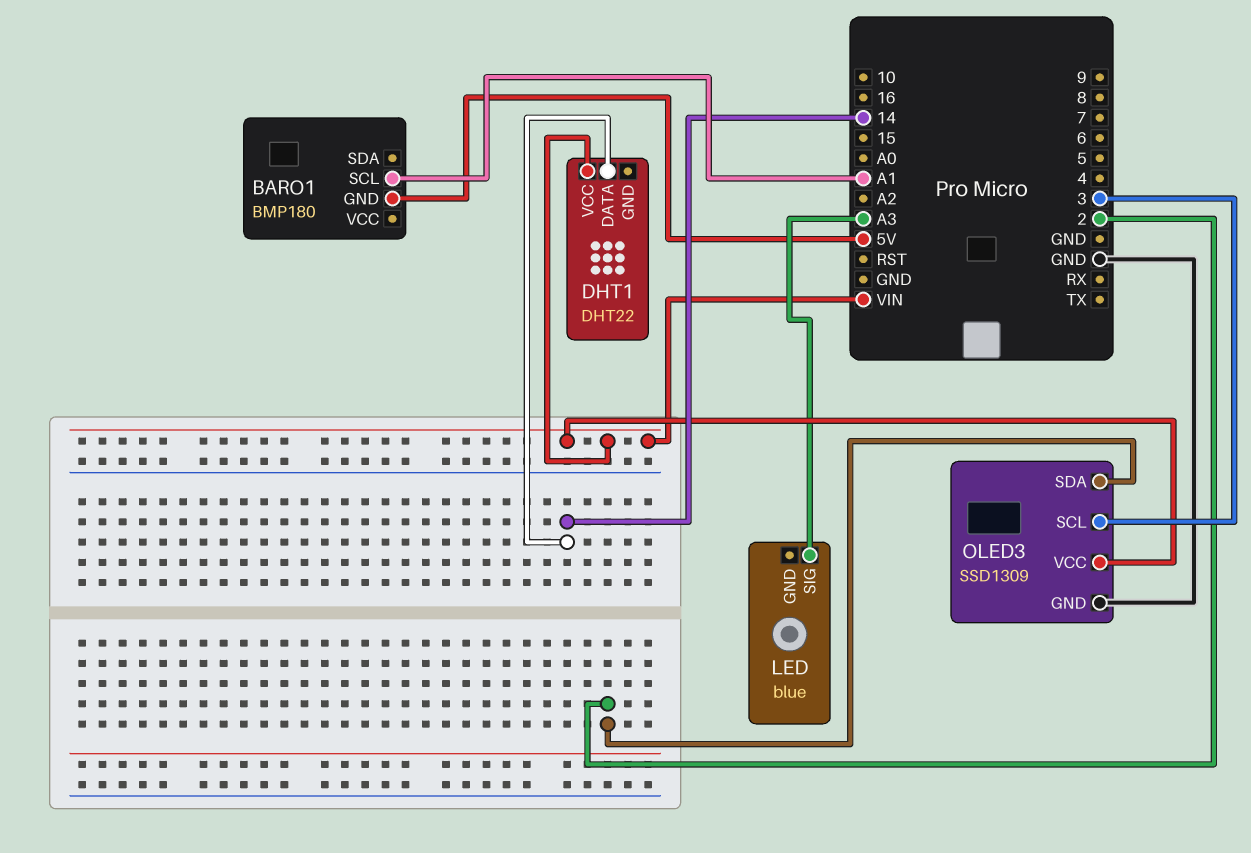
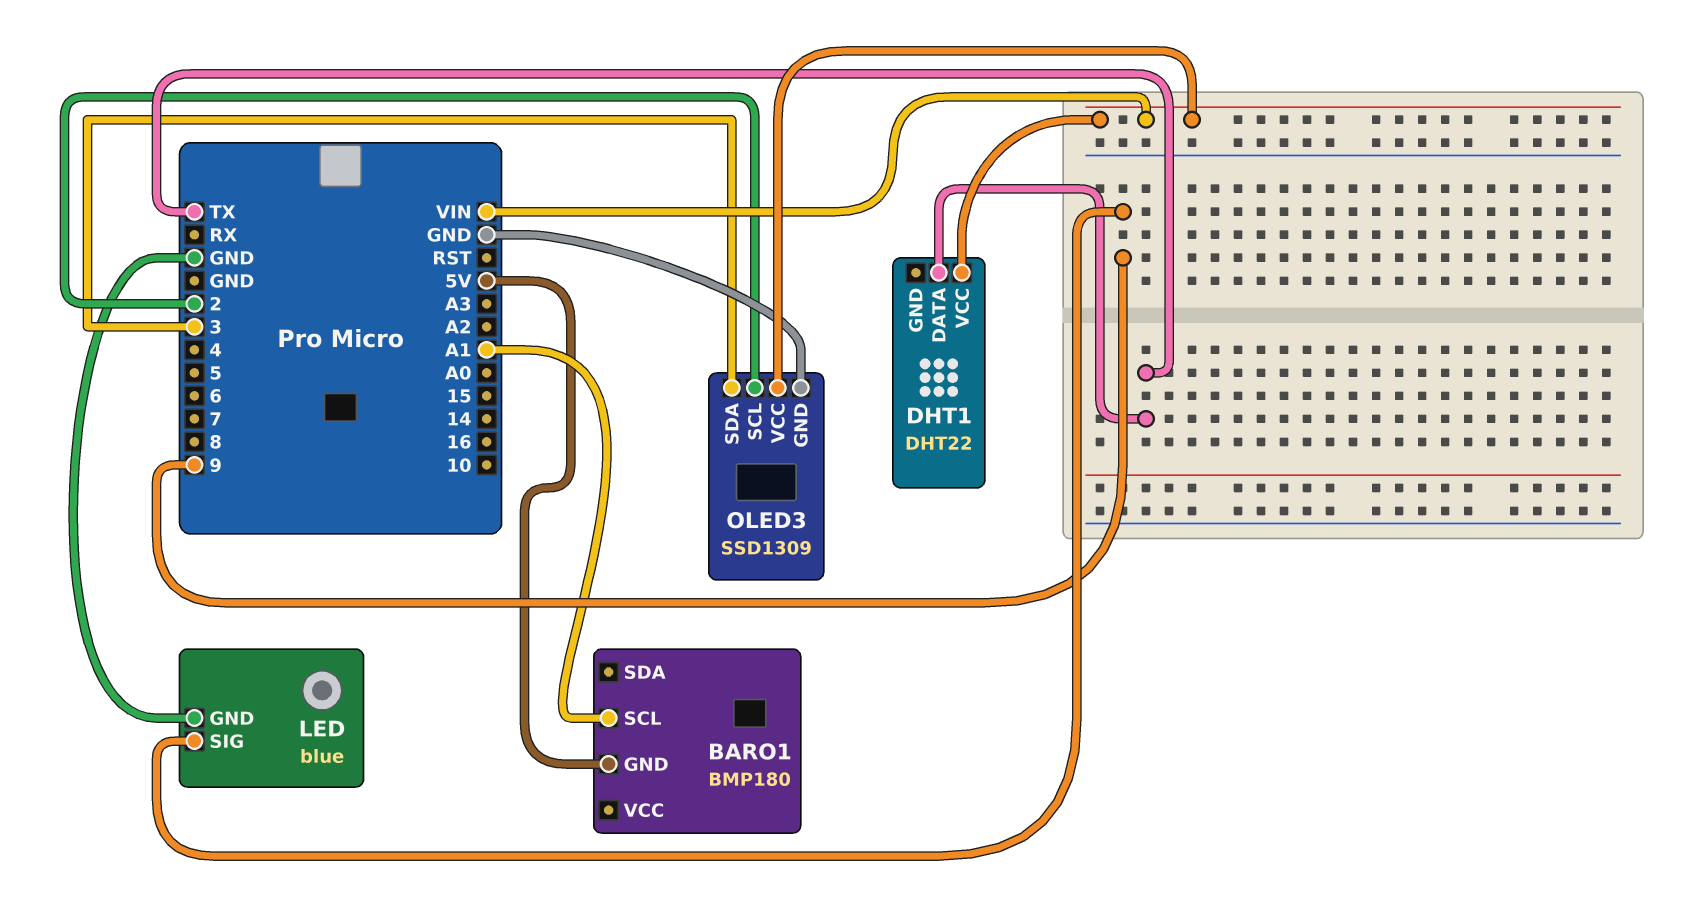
DHT1 pin DATA: 14 -> TX
LED pin GND: none -> GND
LED pin SIG: A3 -> 9
OLED3 pin SCL: 3 -> 2
OLED3 pin SDA: 2 -> 3

